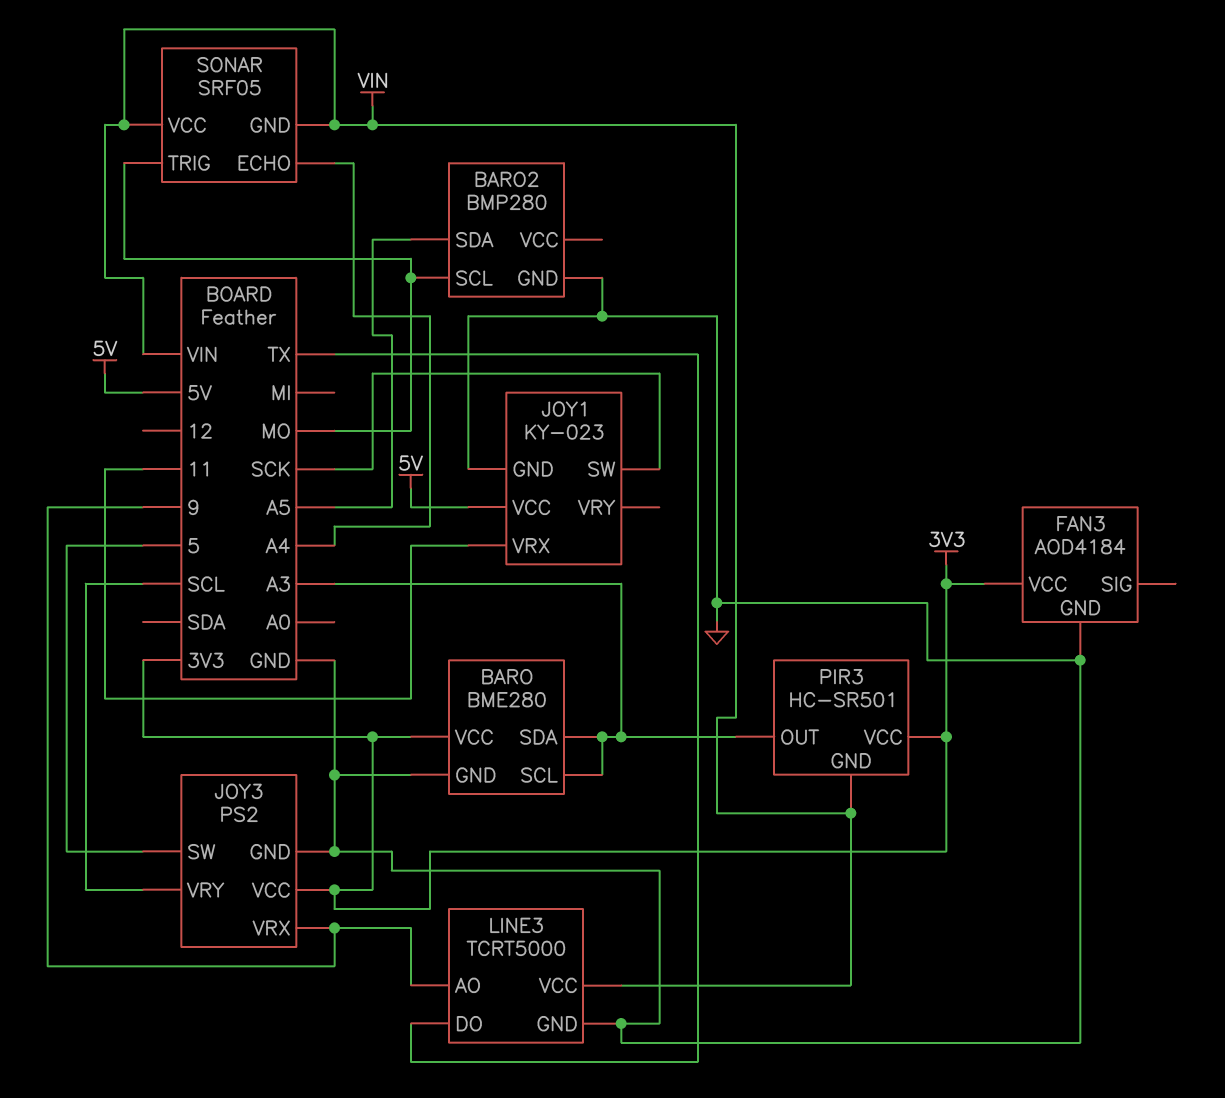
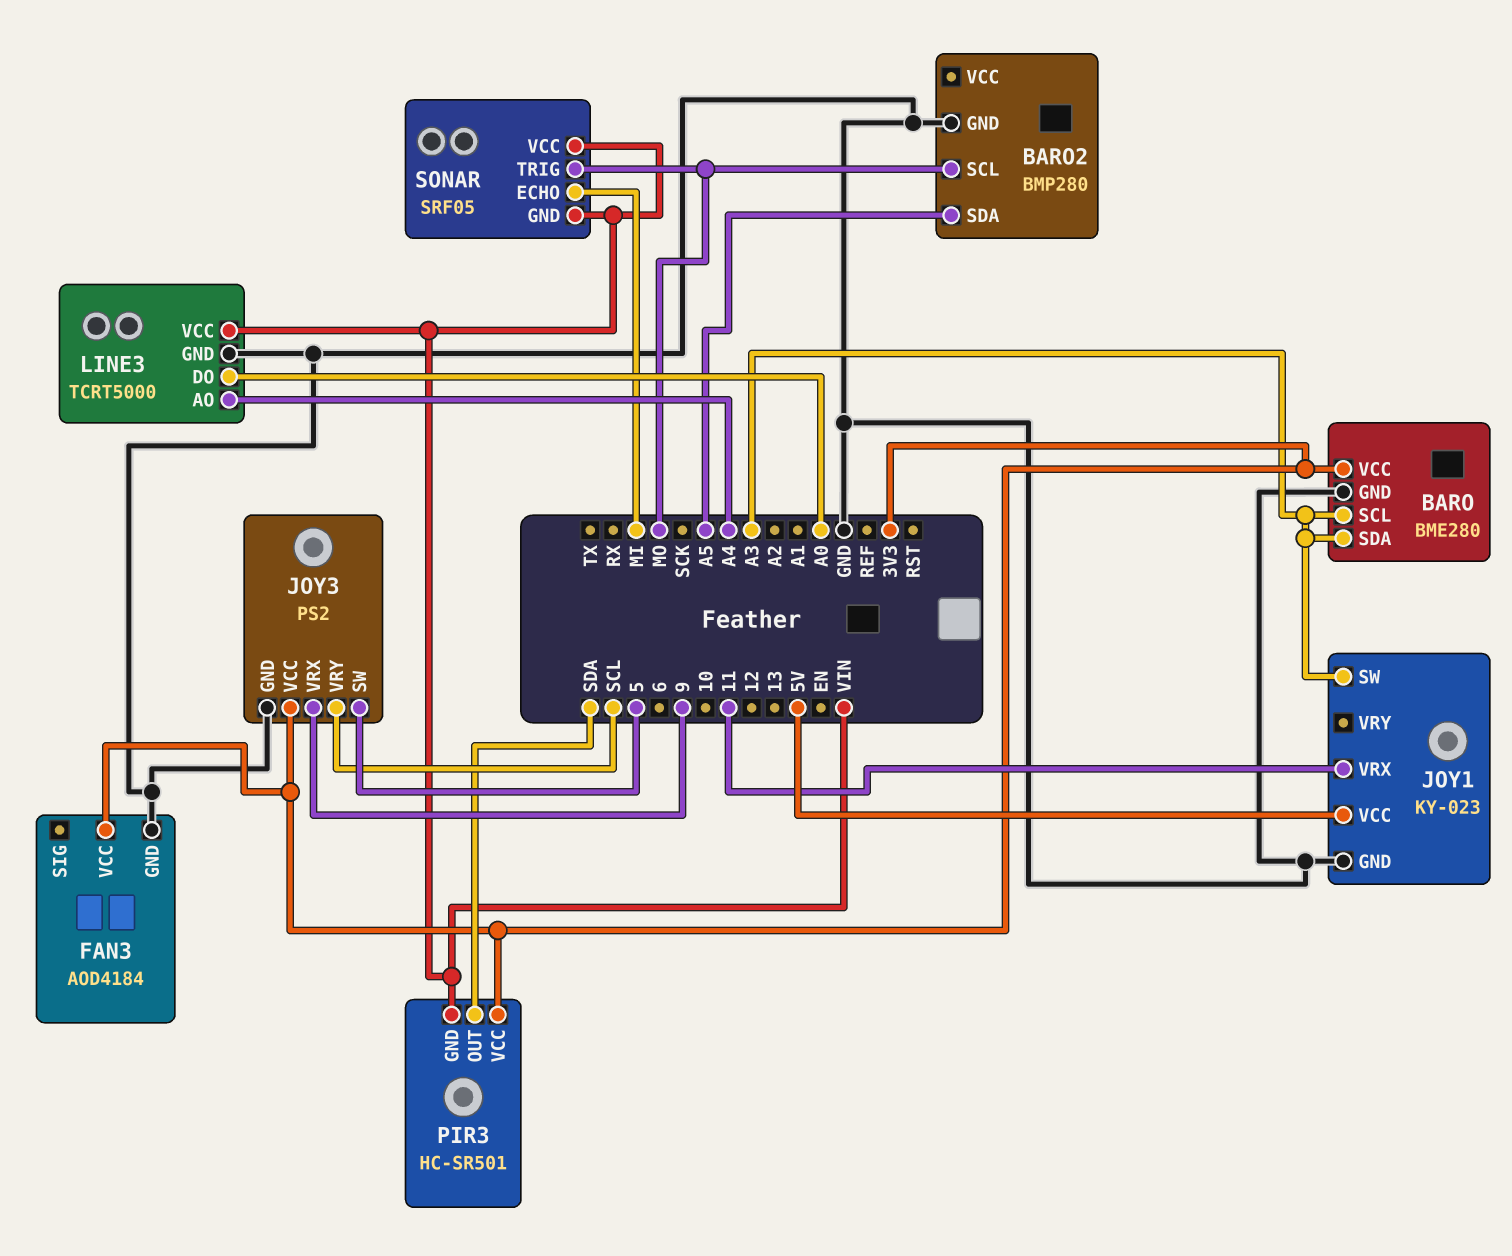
JOY1 pin SW: SCK -> A3
LINE3 pin AO: 9 -> A4
LINE3 pin DO: TX -> A0
PIR3 pin OUT: A3 -> SDA
SONAR pin ECHO: A4 -> MI

